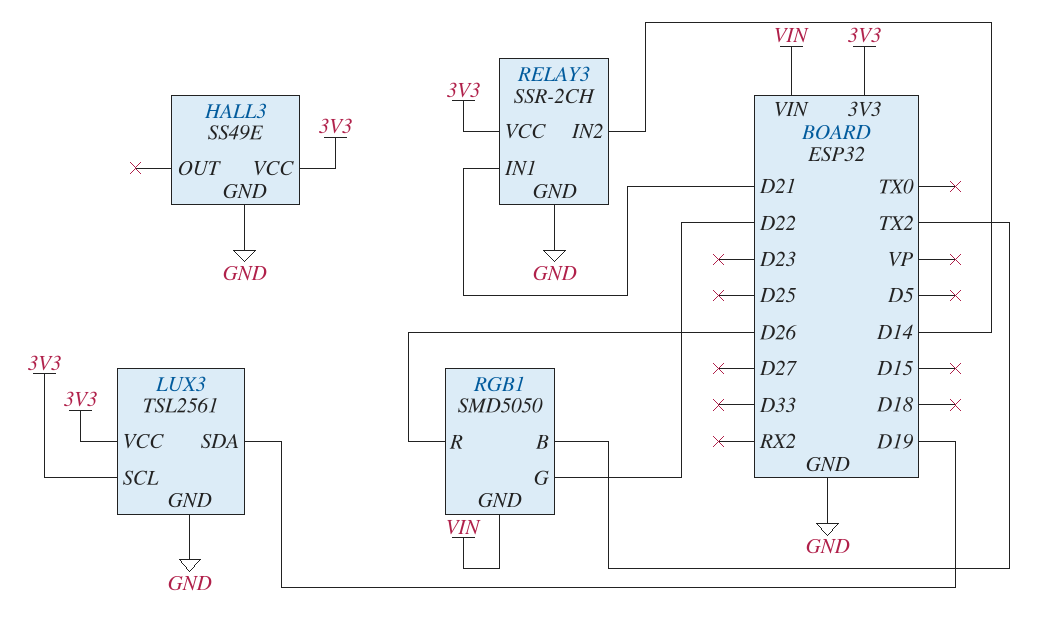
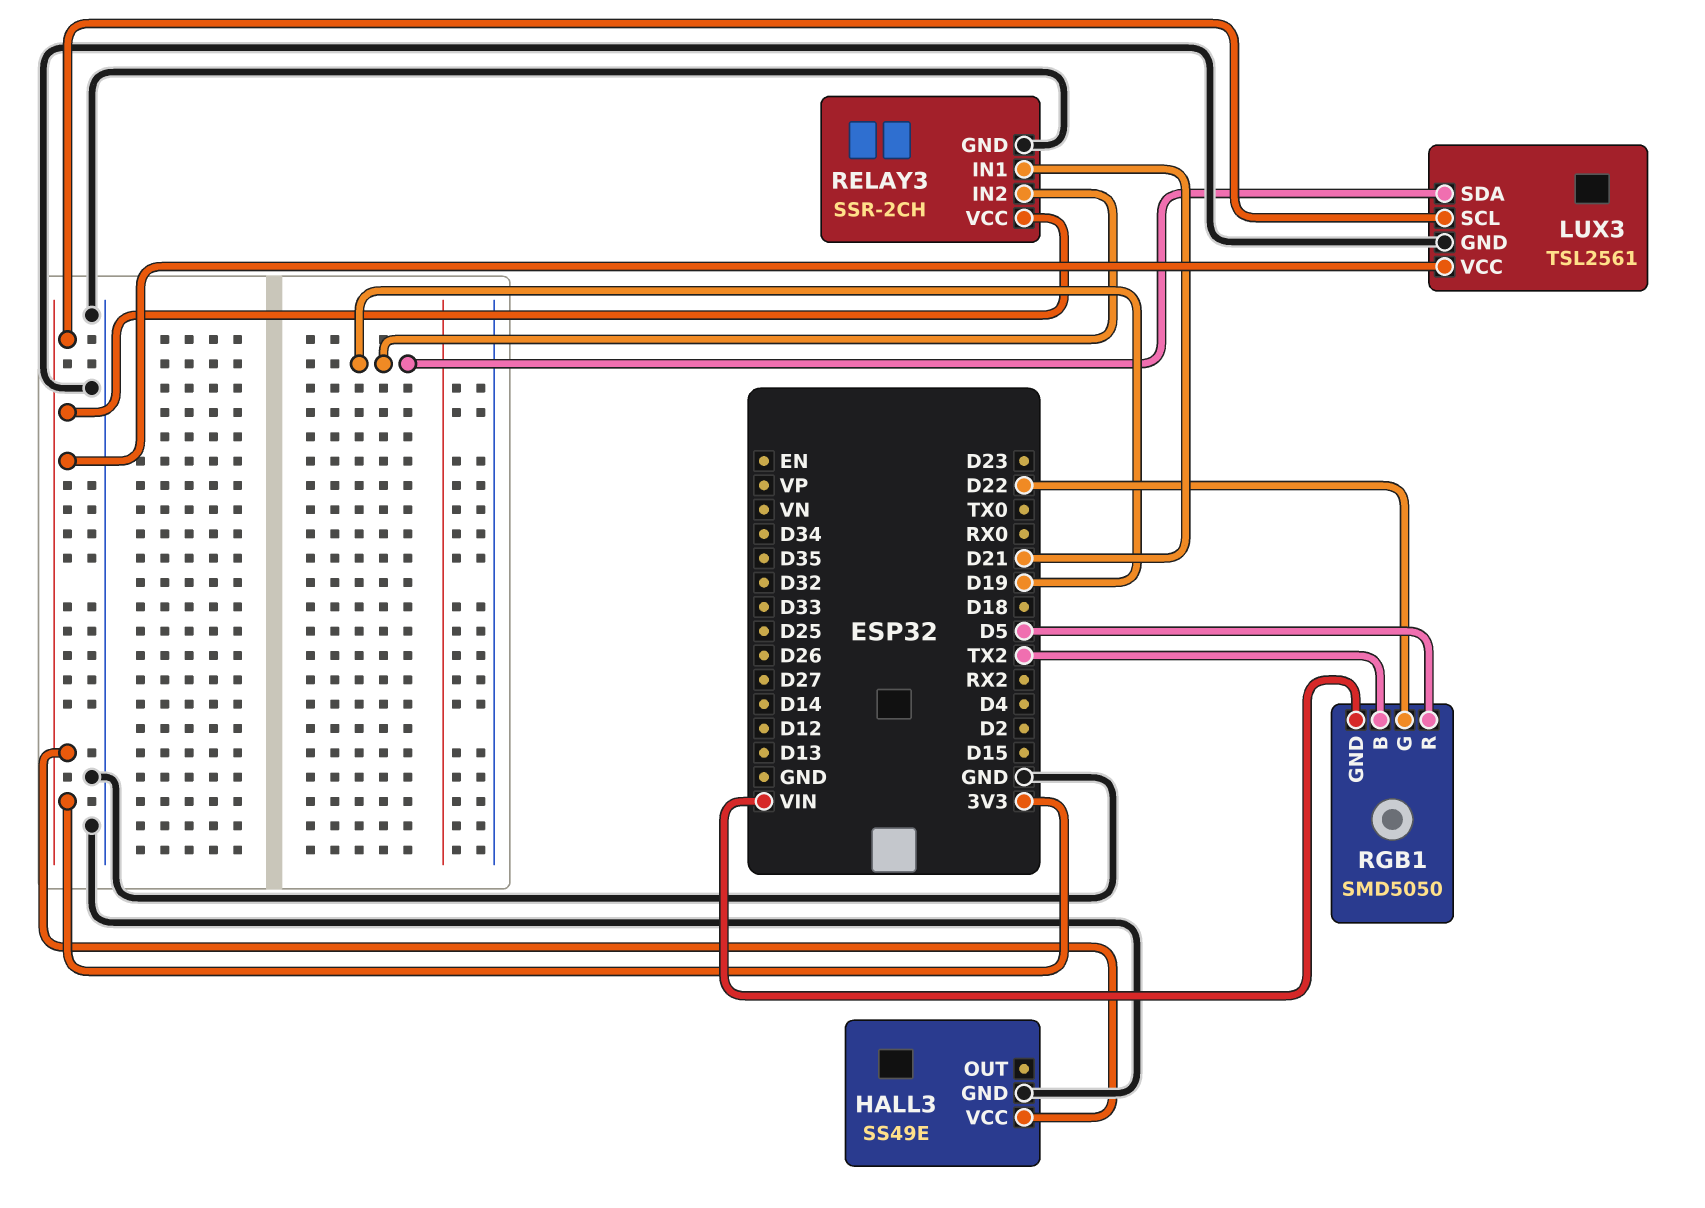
RELAY3 pin IN2: D14 -> D19
RGB1 pin R: D26 -> D5

